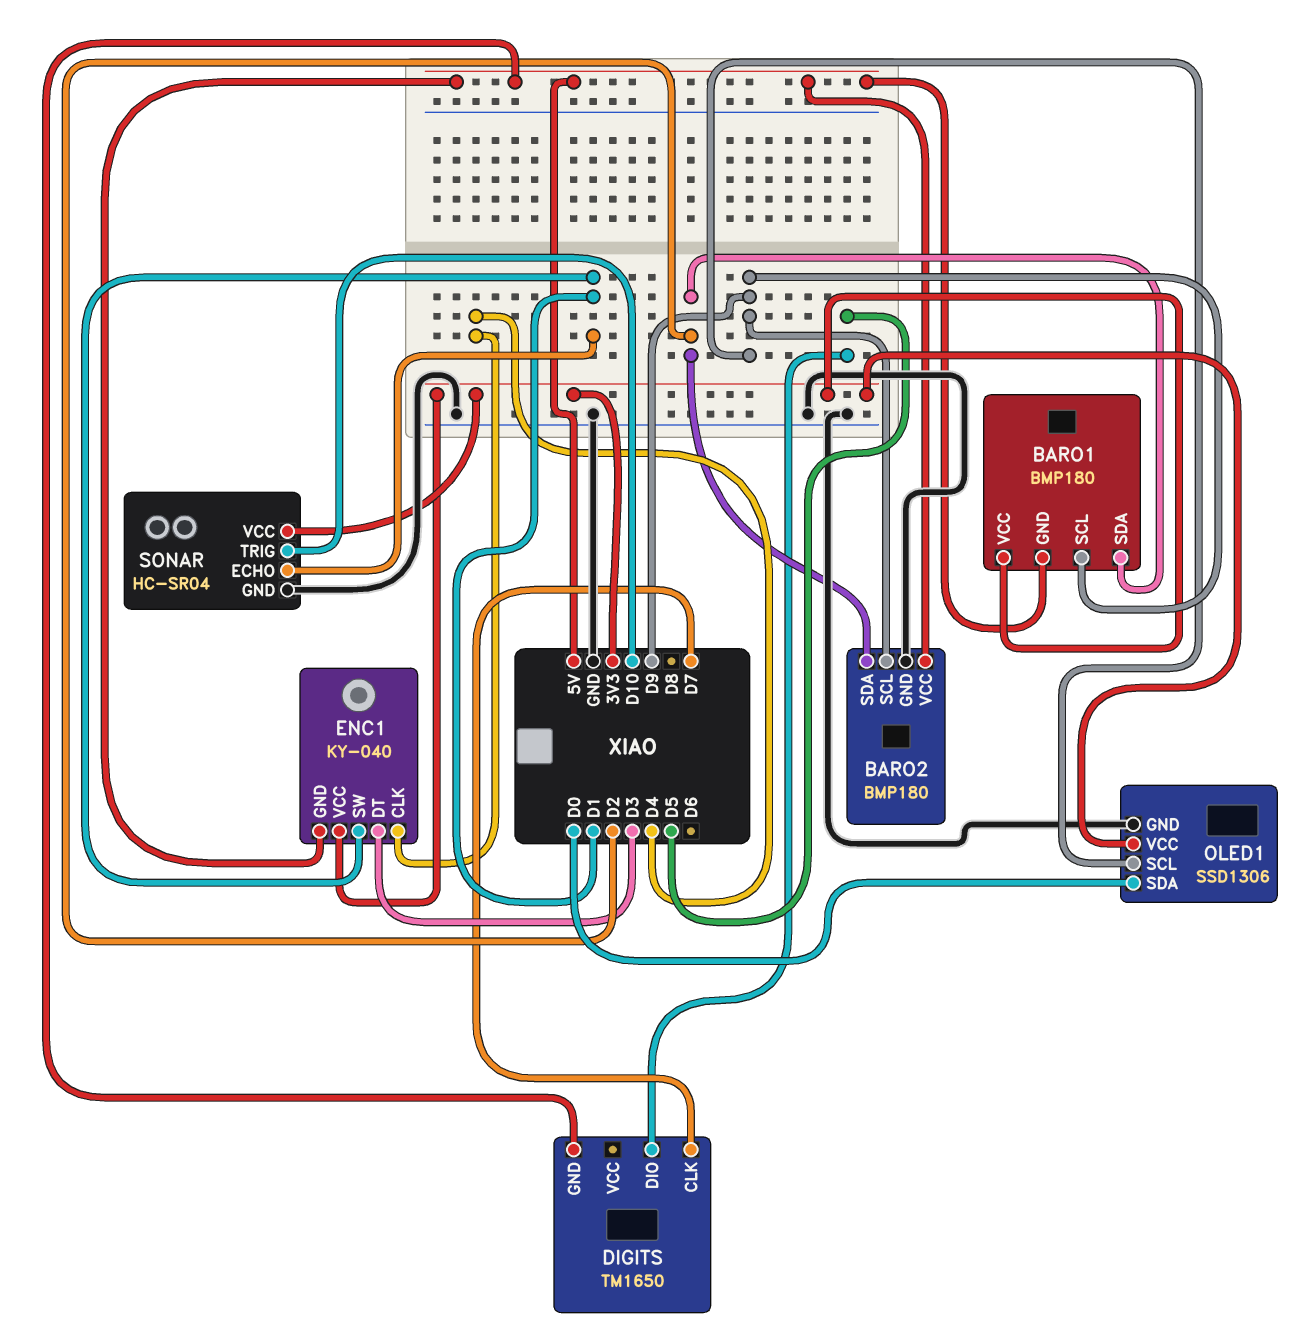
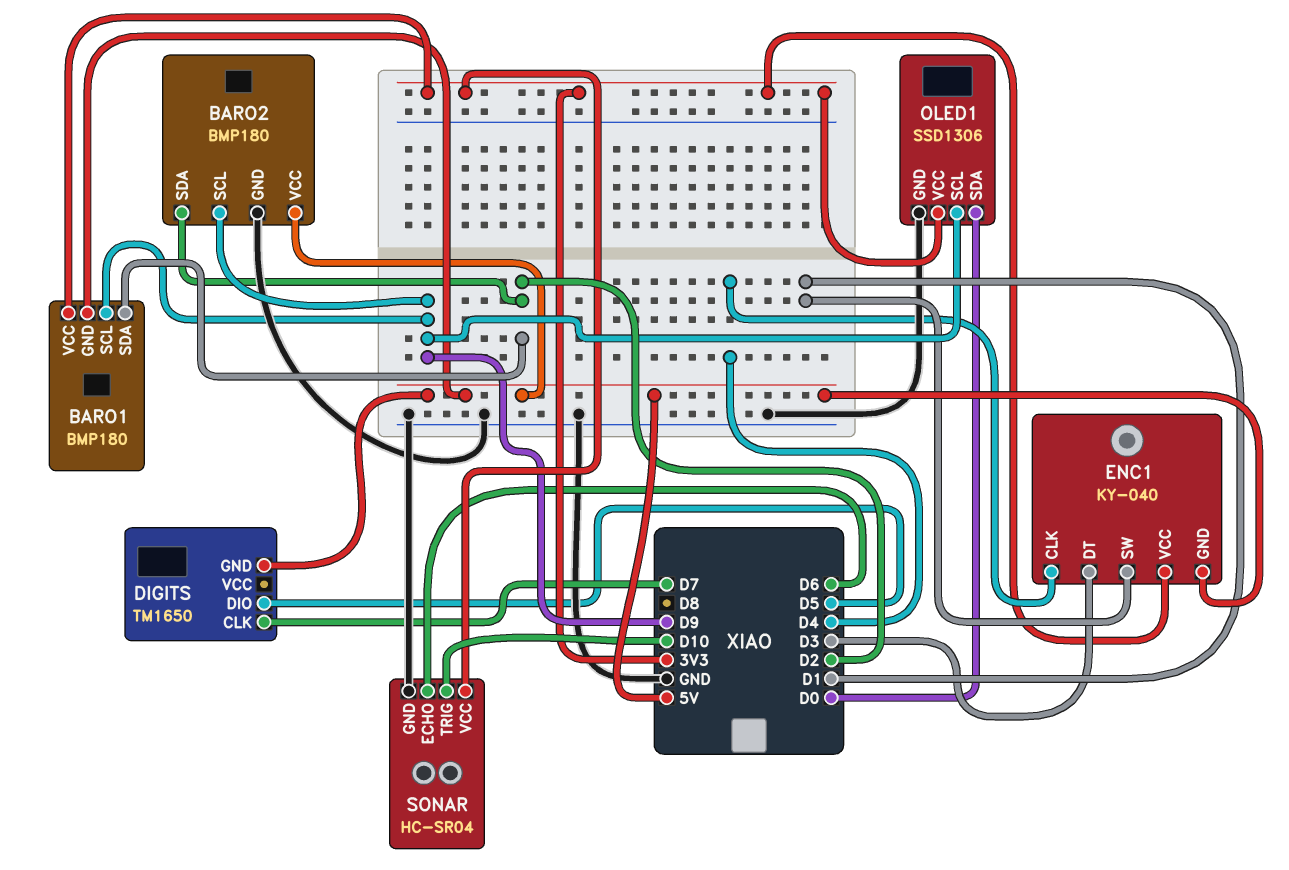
SONAR pin ECHO: D1 -> D6

